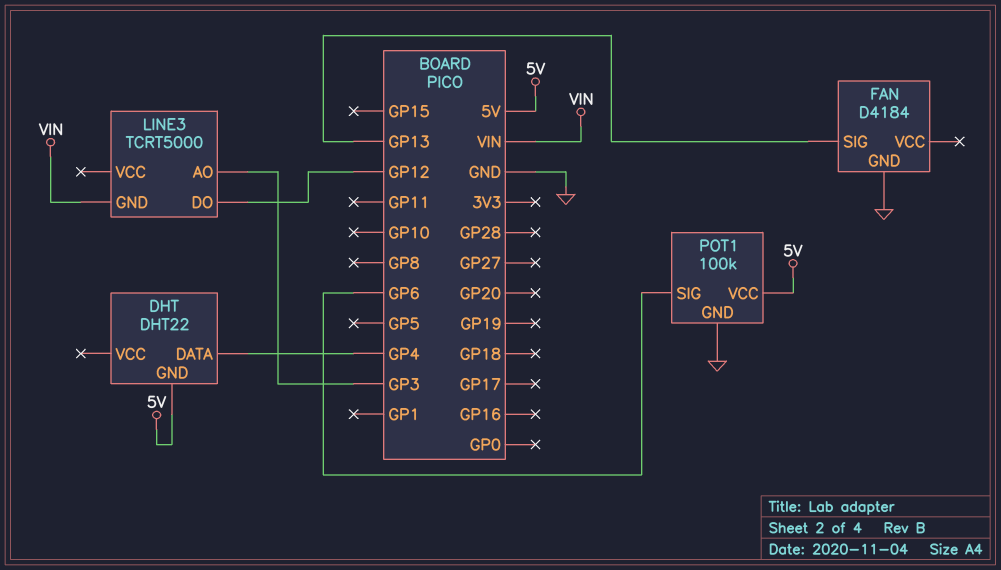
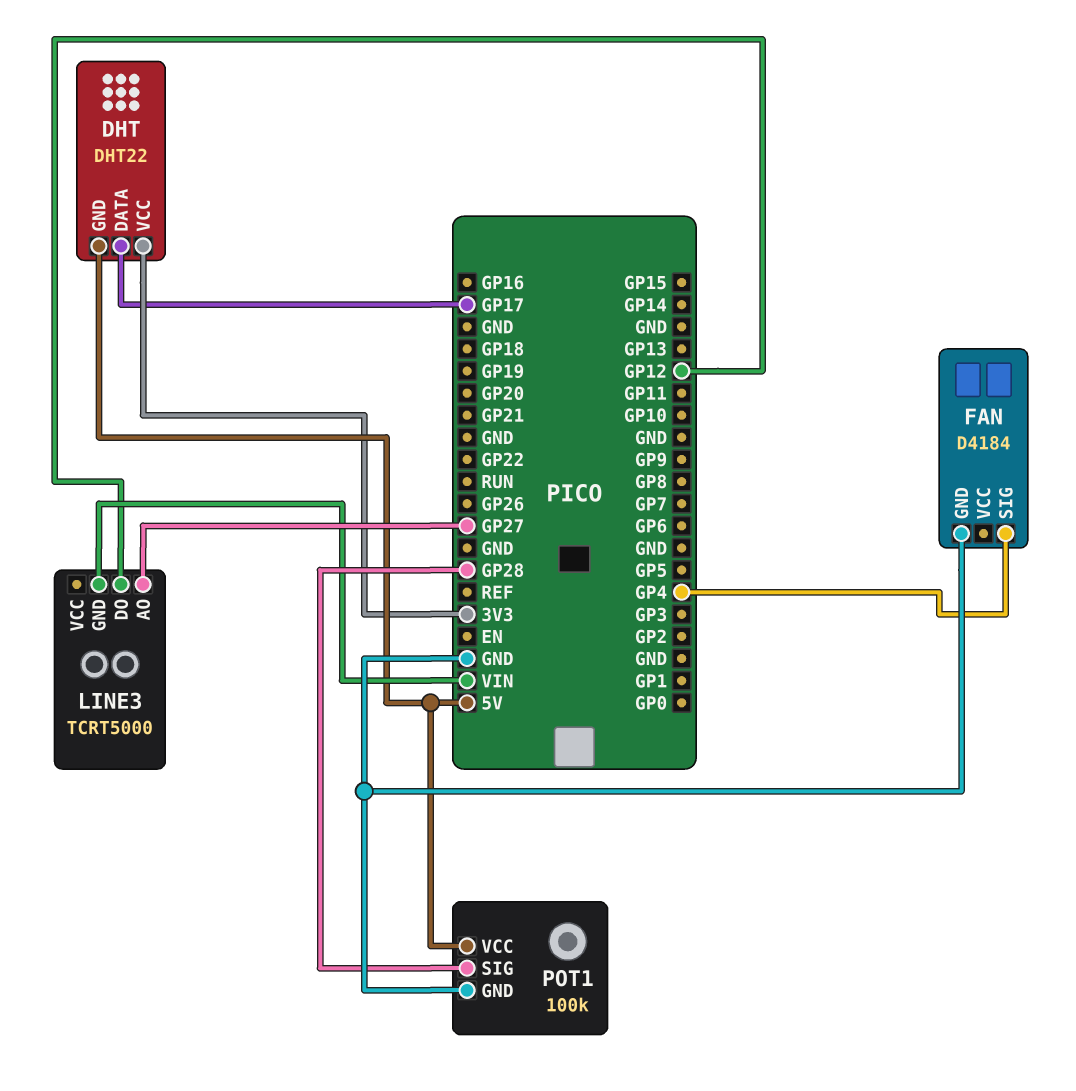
DHT pin DATA: GP4 -> GP17
DHT pin VCC: none -> 3V3
FAN pin SIG: GP13 -> GP4
LINE3 pin AO: GP3 -> GP27
POT1 pin SIG: GP6 -> GP28

